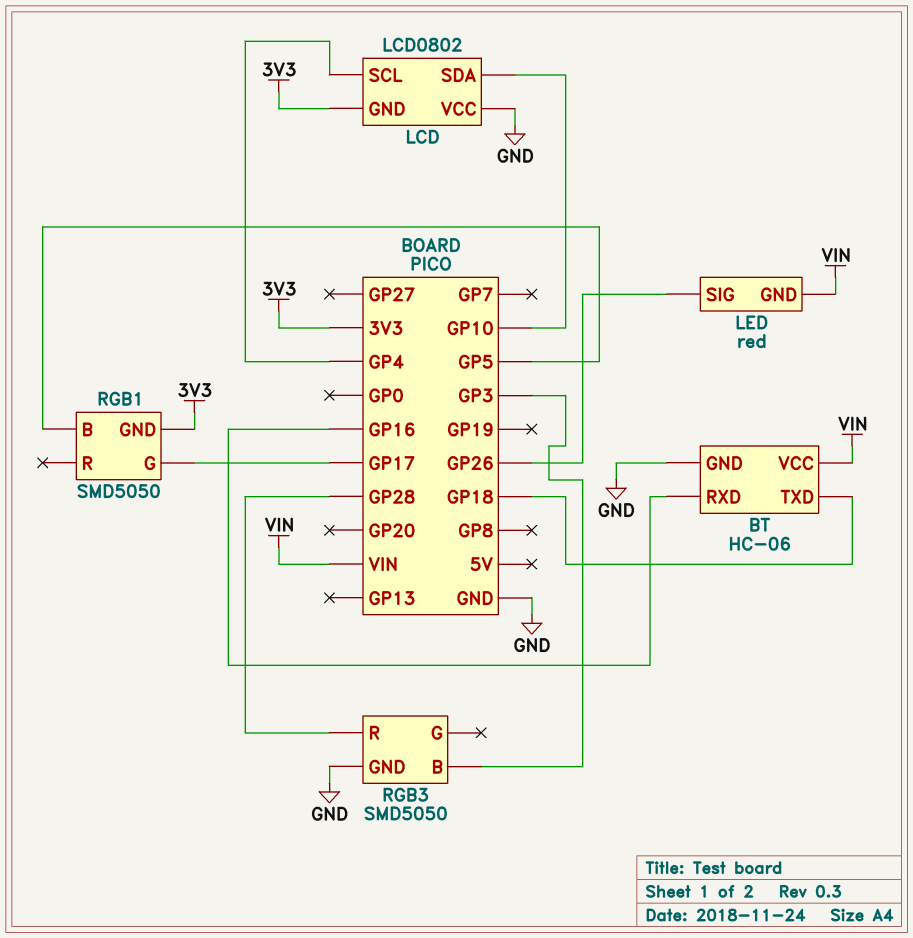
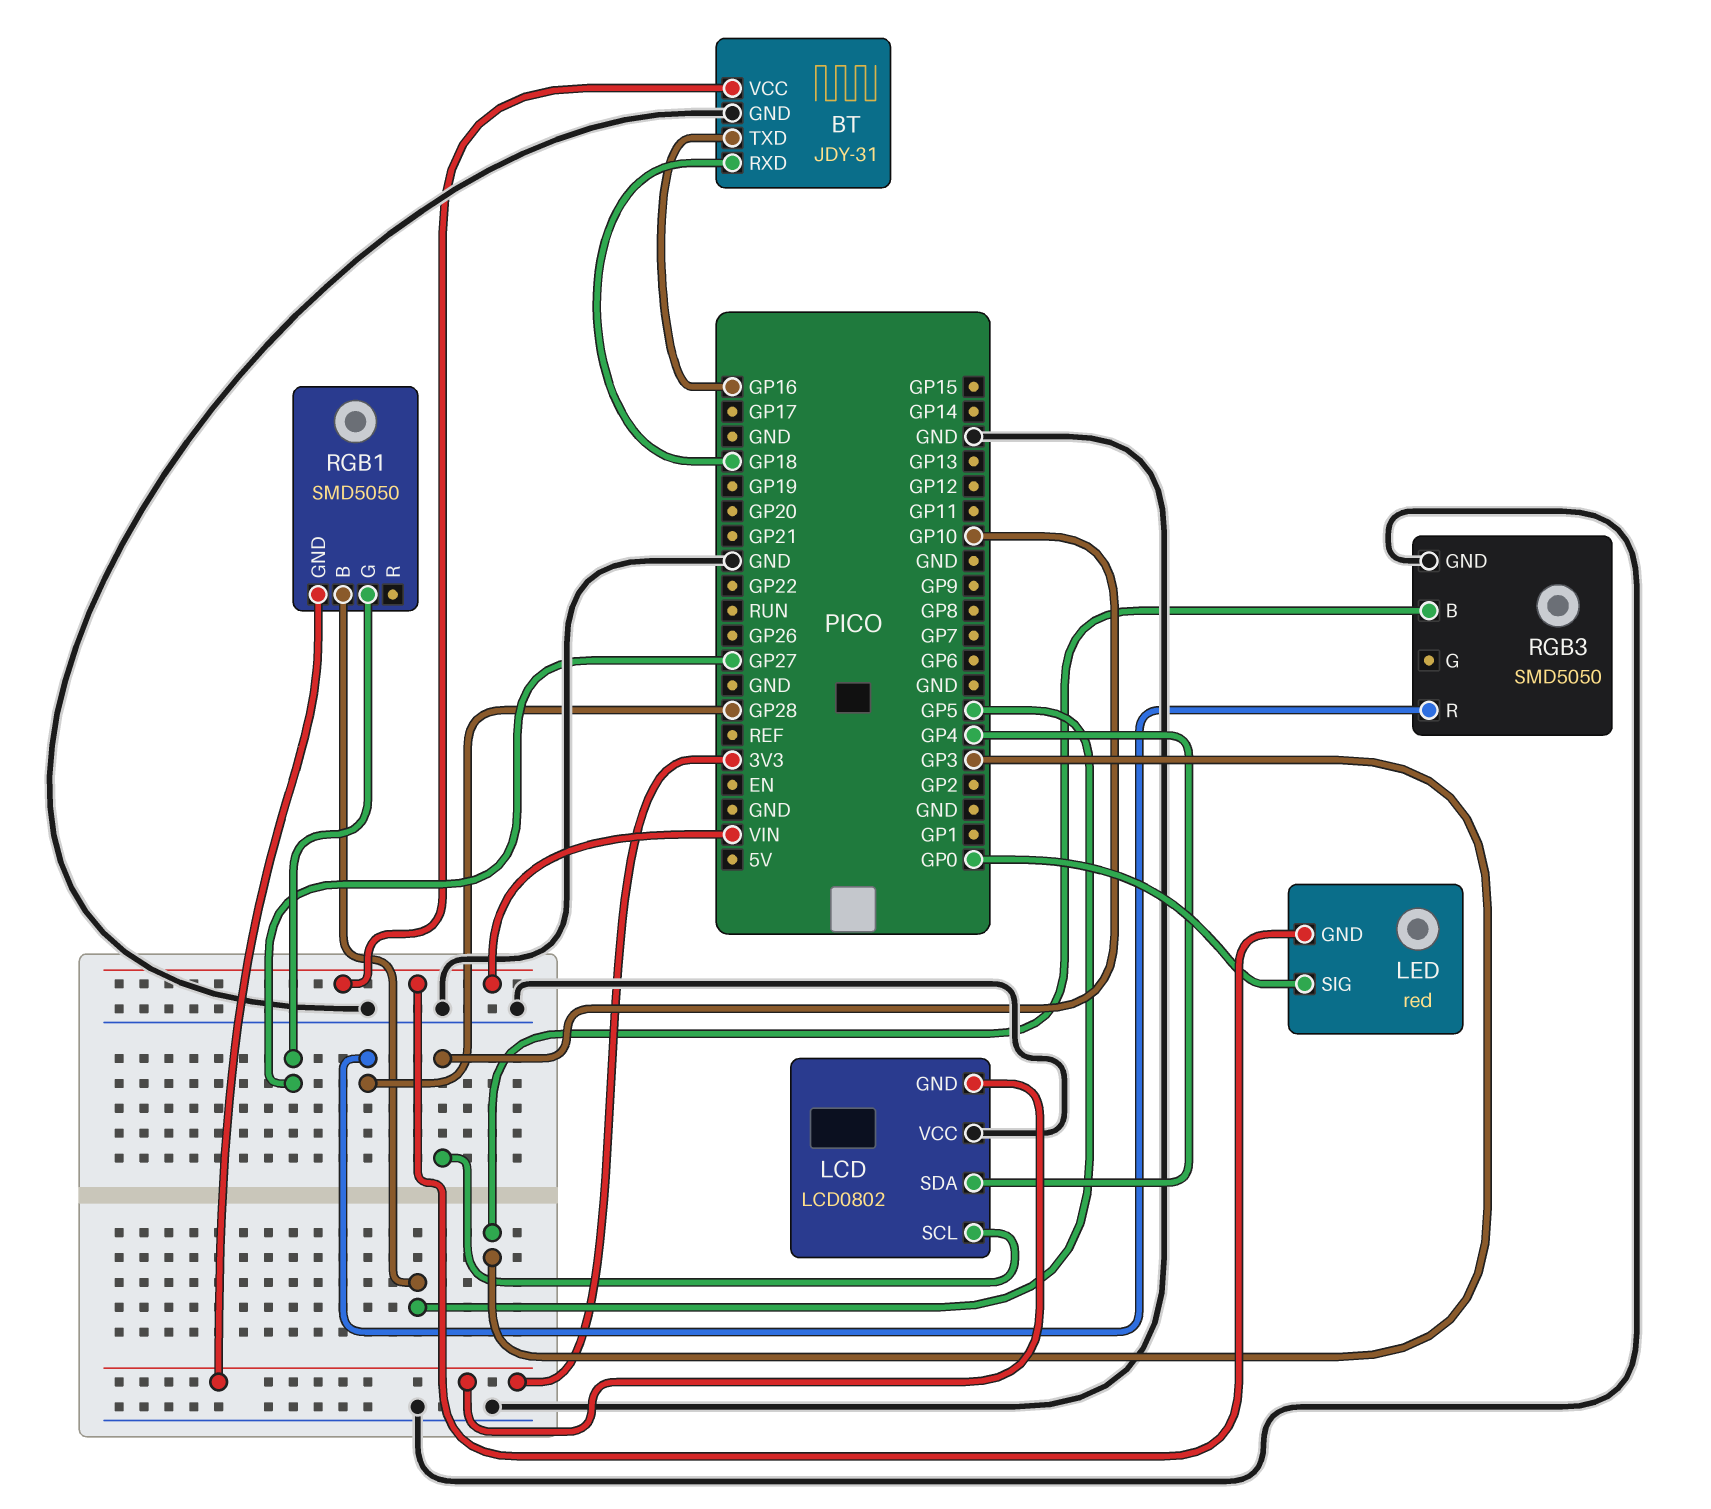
BT: HC-06 -> JDY-31
BT pin RXD: GP16 -> GP18
BT pin TXD: GP18 -> GP16
LCD pin SCL: GP4 -> GP10
LCD pin SDA: GP10 -> GP4
LED pin SIG: GP26 -> GP0
RGB1 pin G: GP17 -> GP27

